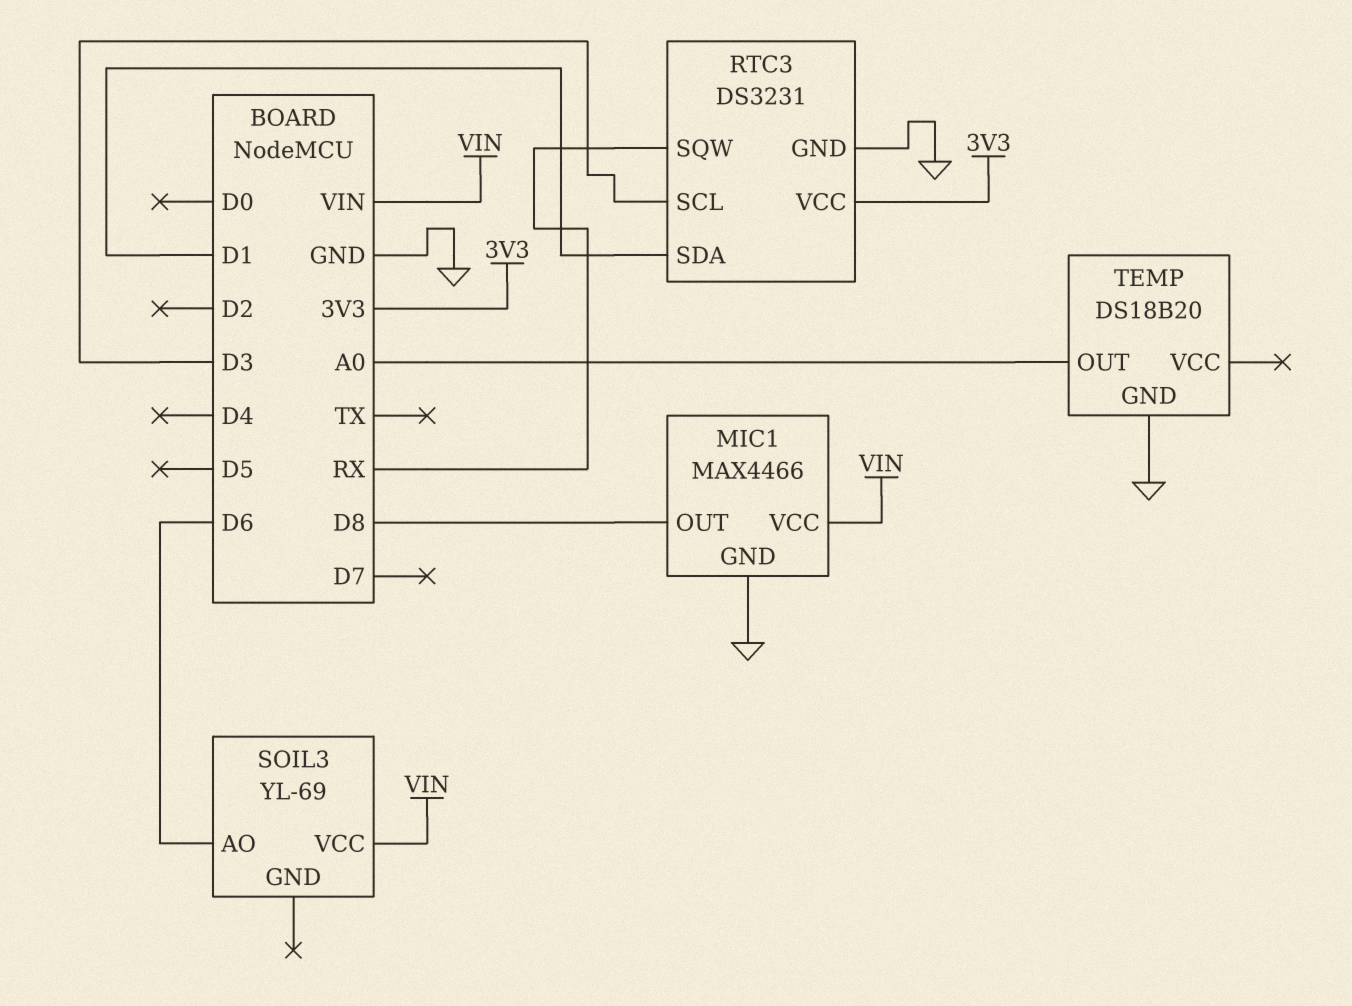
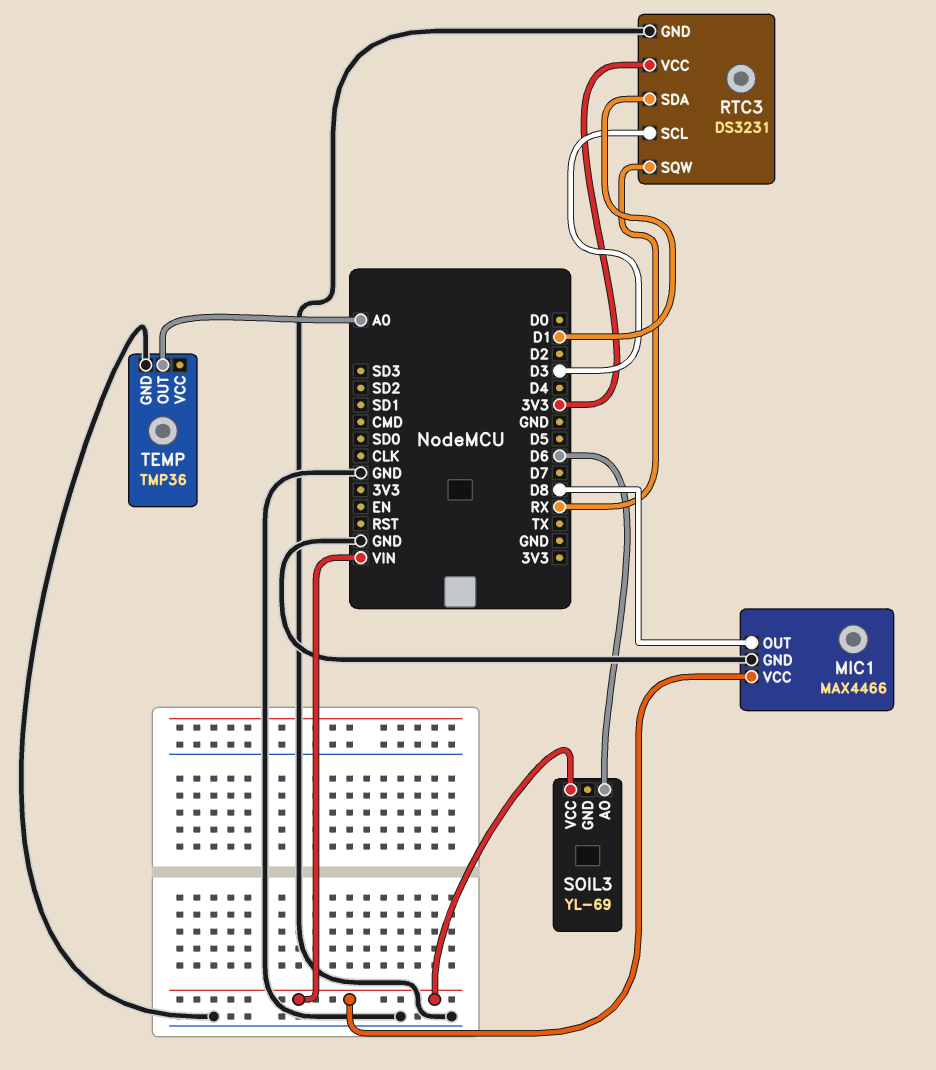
TEMP: DS18B20 -> TMP36

